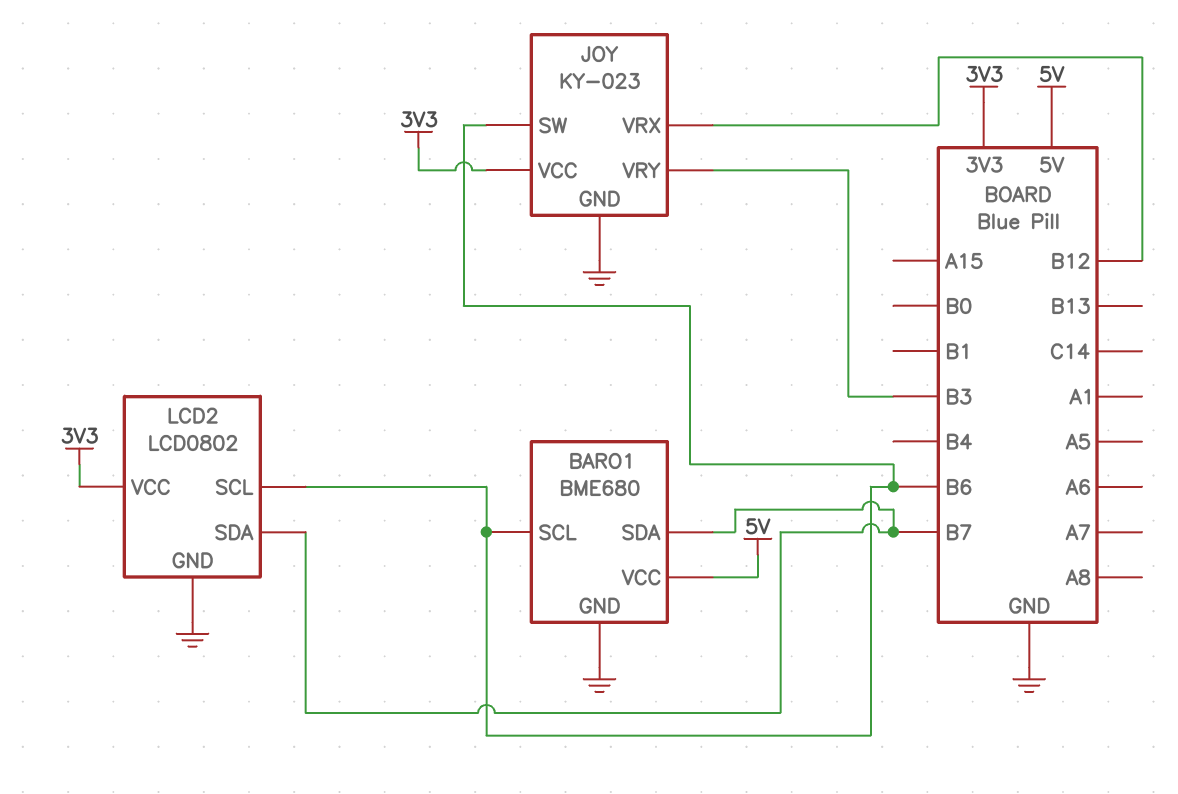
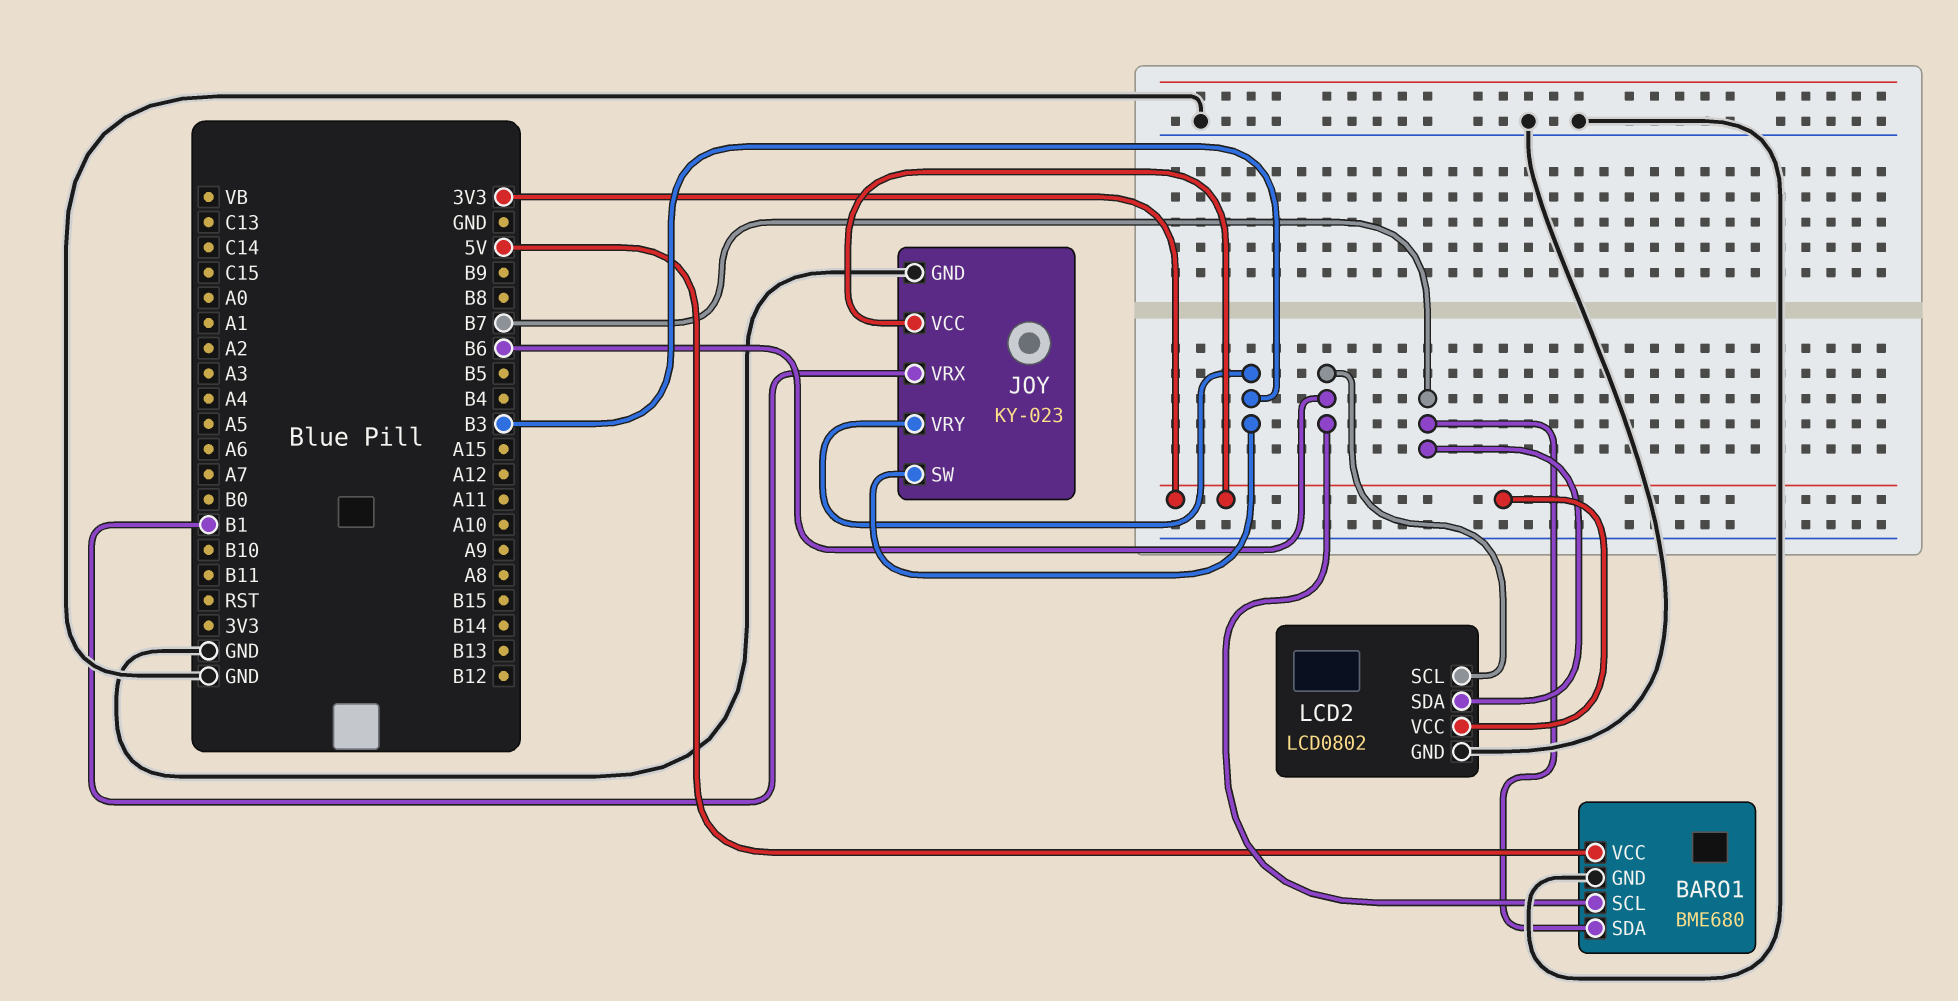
JOY pin SW: B6 -> B3
JOY pin VRX: B12 -> B1

